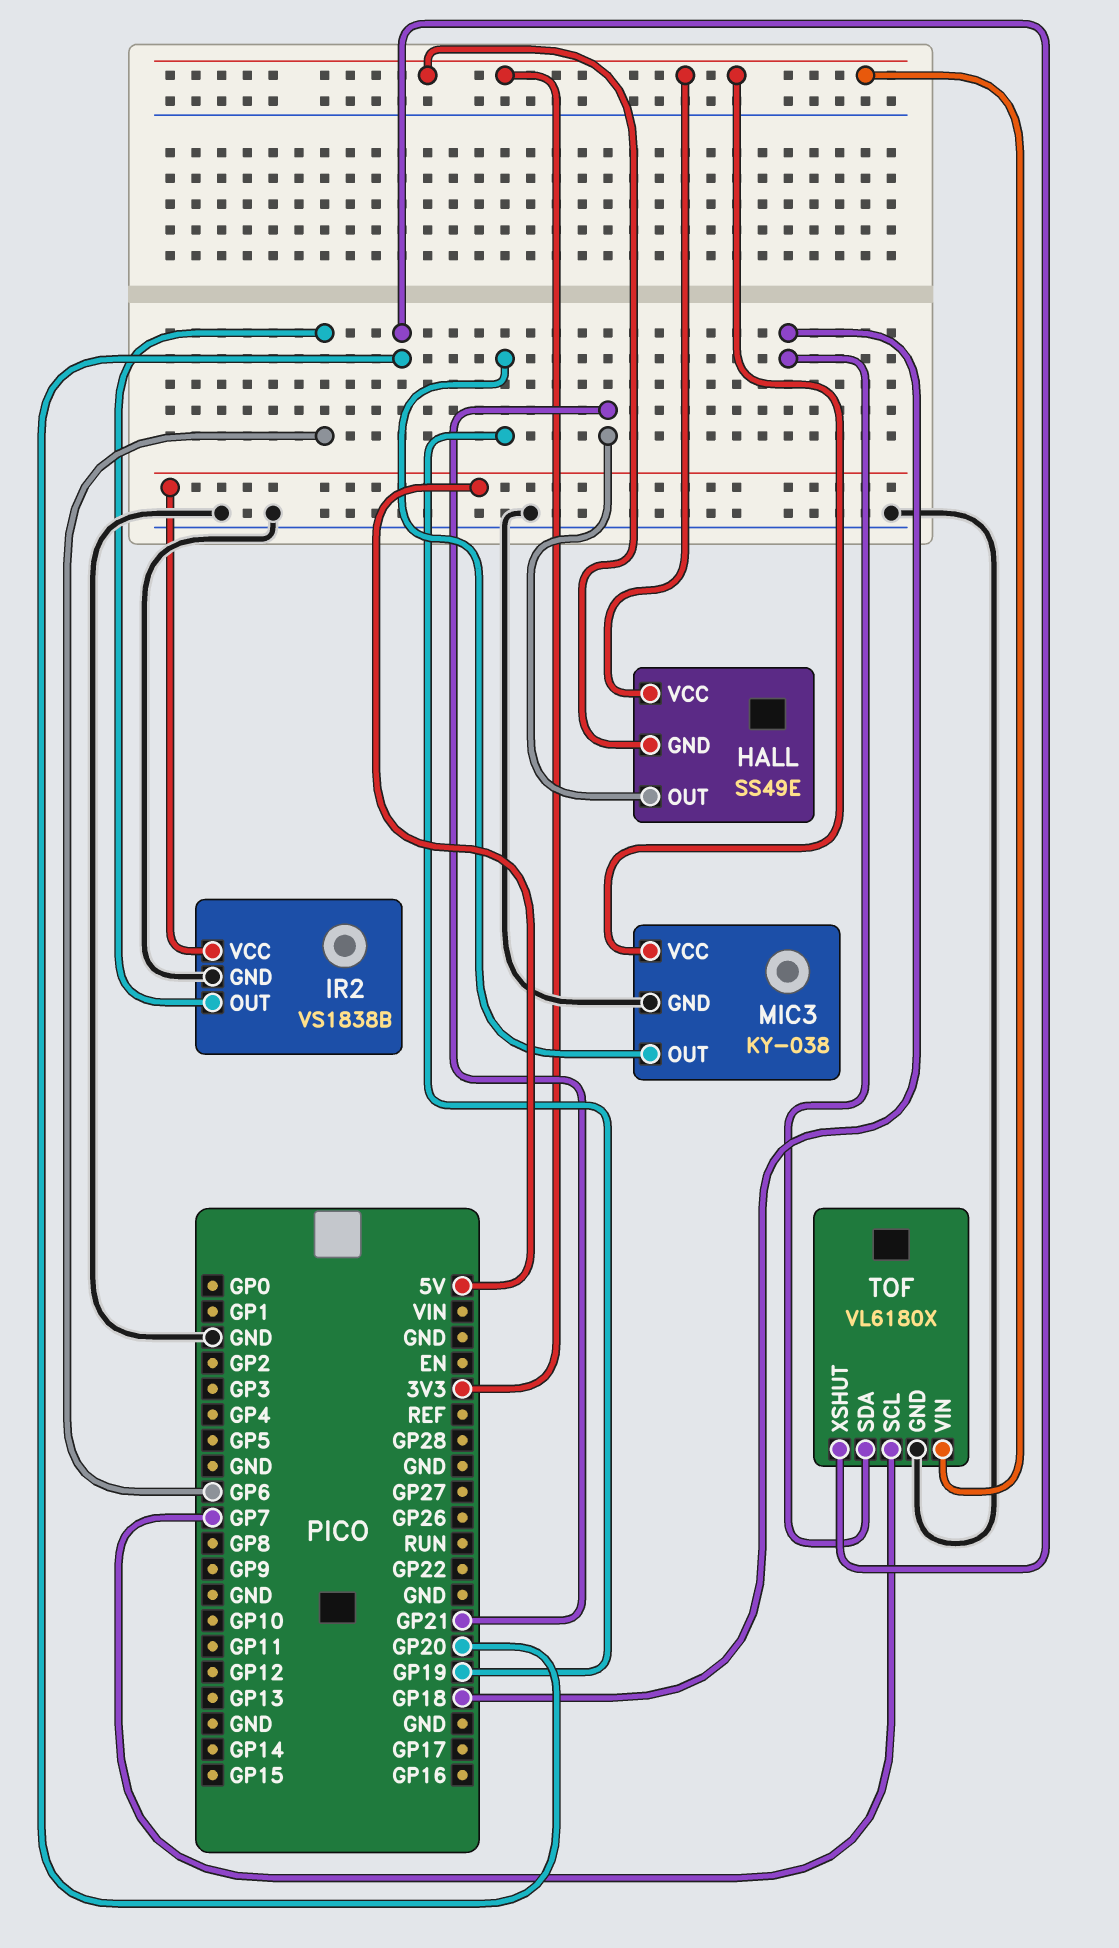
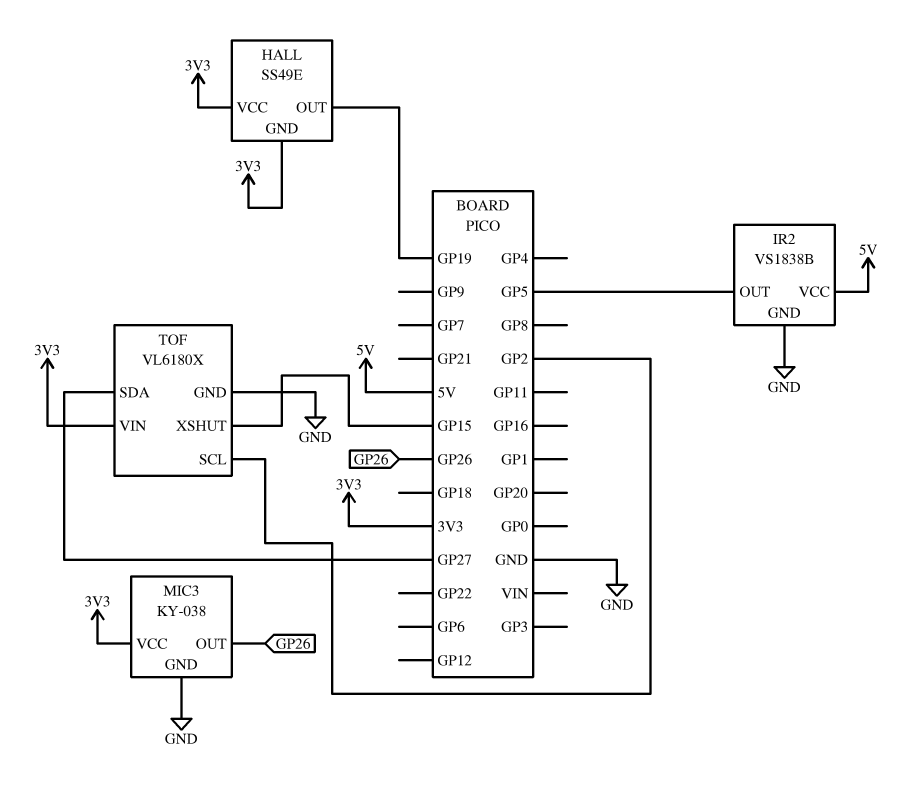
HALL pin OUT: GP21 -> GP19
IR2 pin OUT: GP6 -> GP5
MIC3 pin OUT: GP19 -> GP26
TOF pin SCL: GP7 -> GP2
TOF pin SDA: GP18 -> GP27
TOF pin XSHUT: GP20 -> GP15

